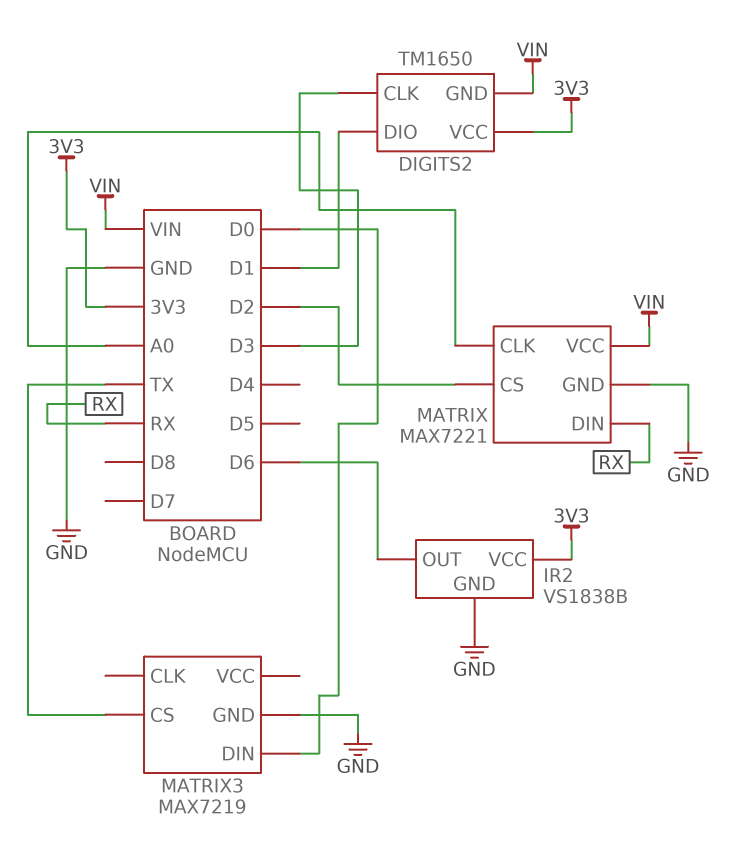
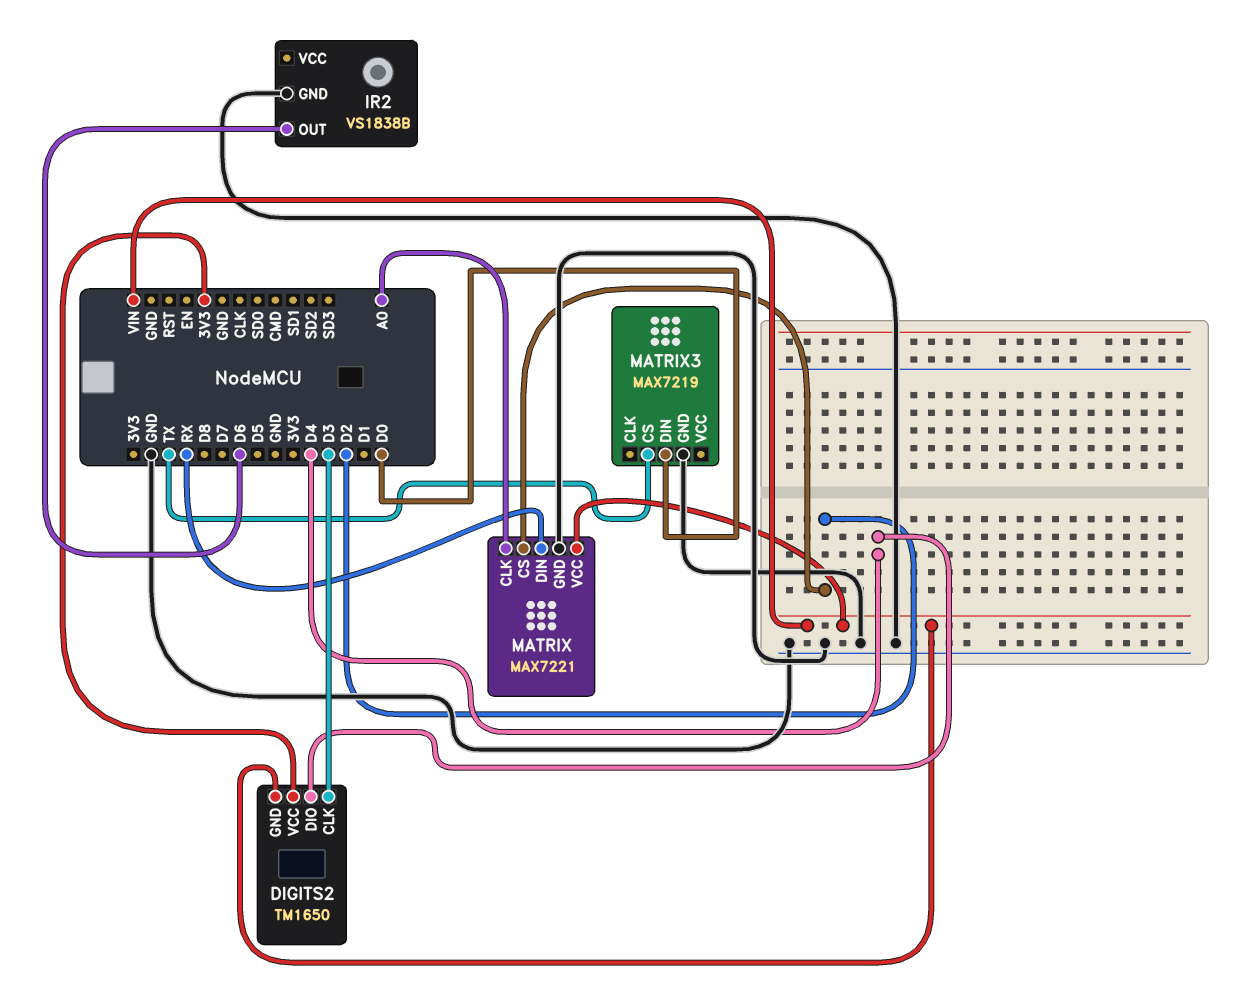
DIGITS2 pin DIO: D1 -> D4
IR2 pin VCC: 3V3 -> none

